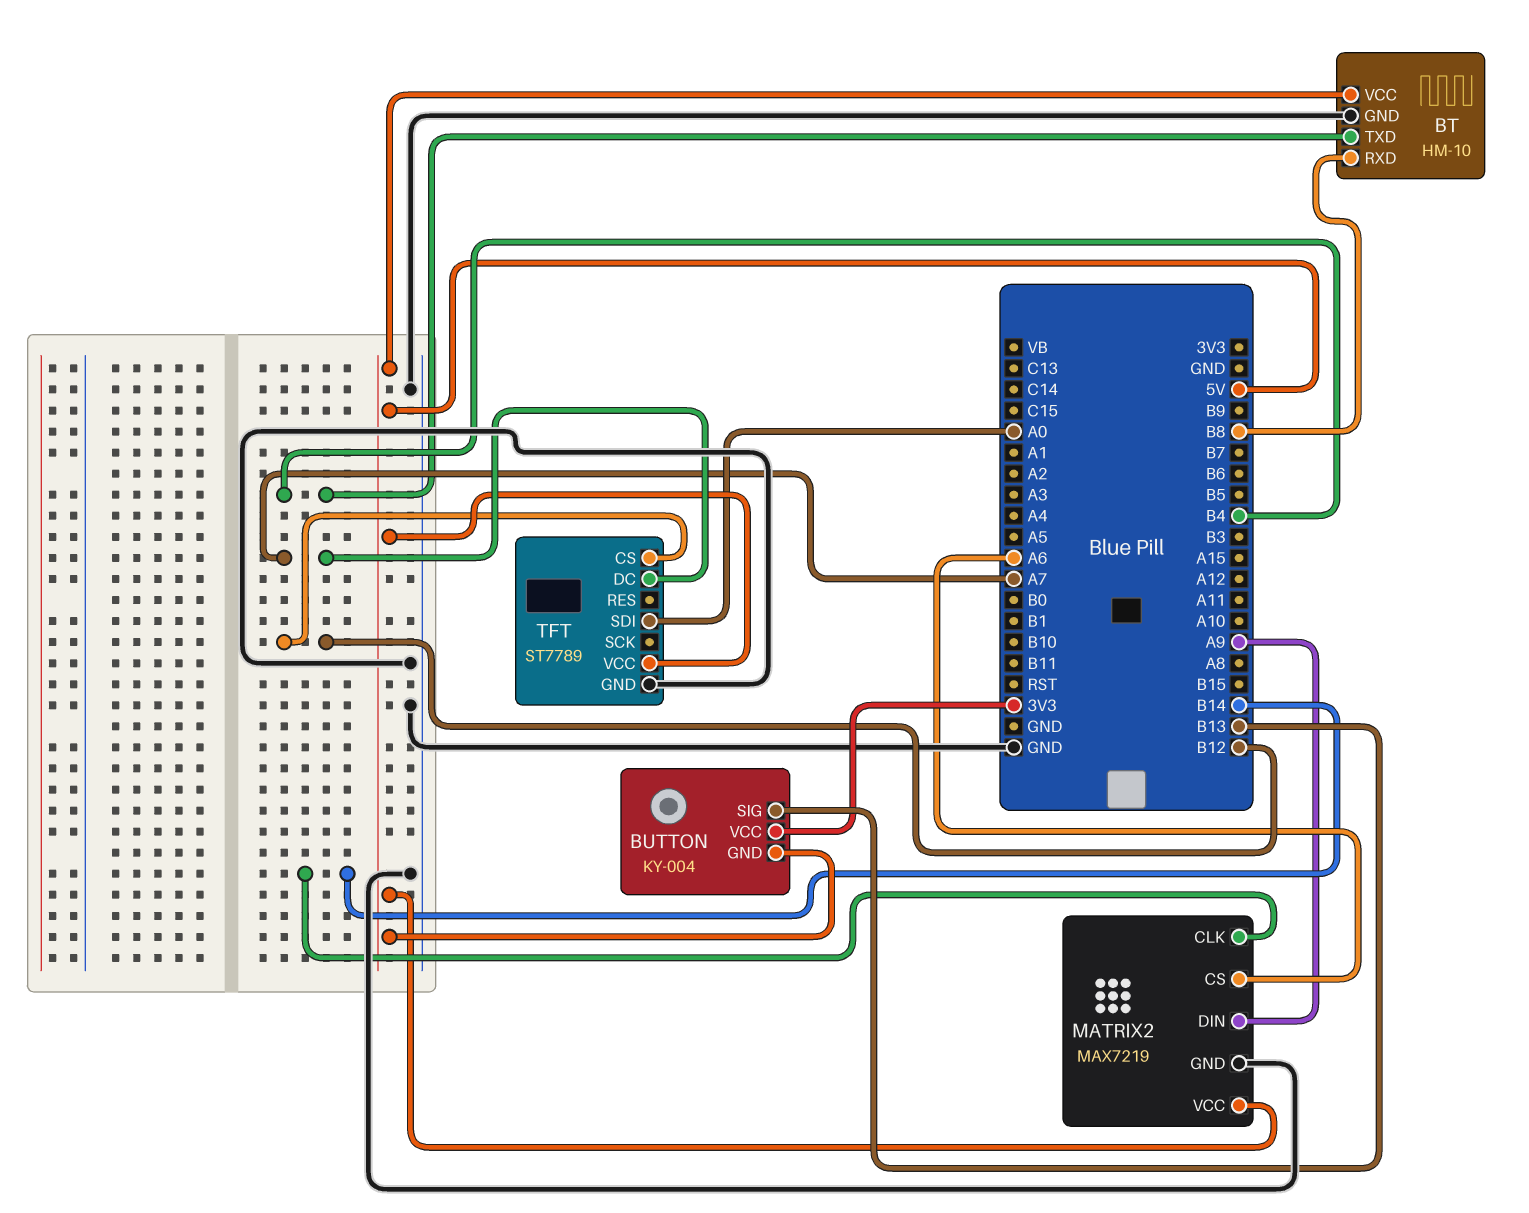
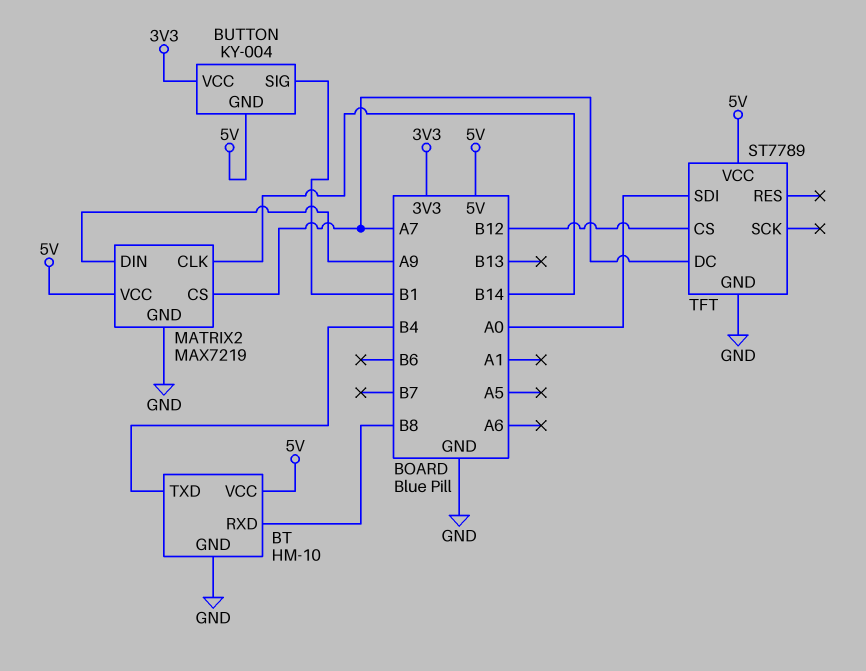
BUTTON pin SIG: B13 -> B1
MATRIX2 pin CS: A6 -> A7

